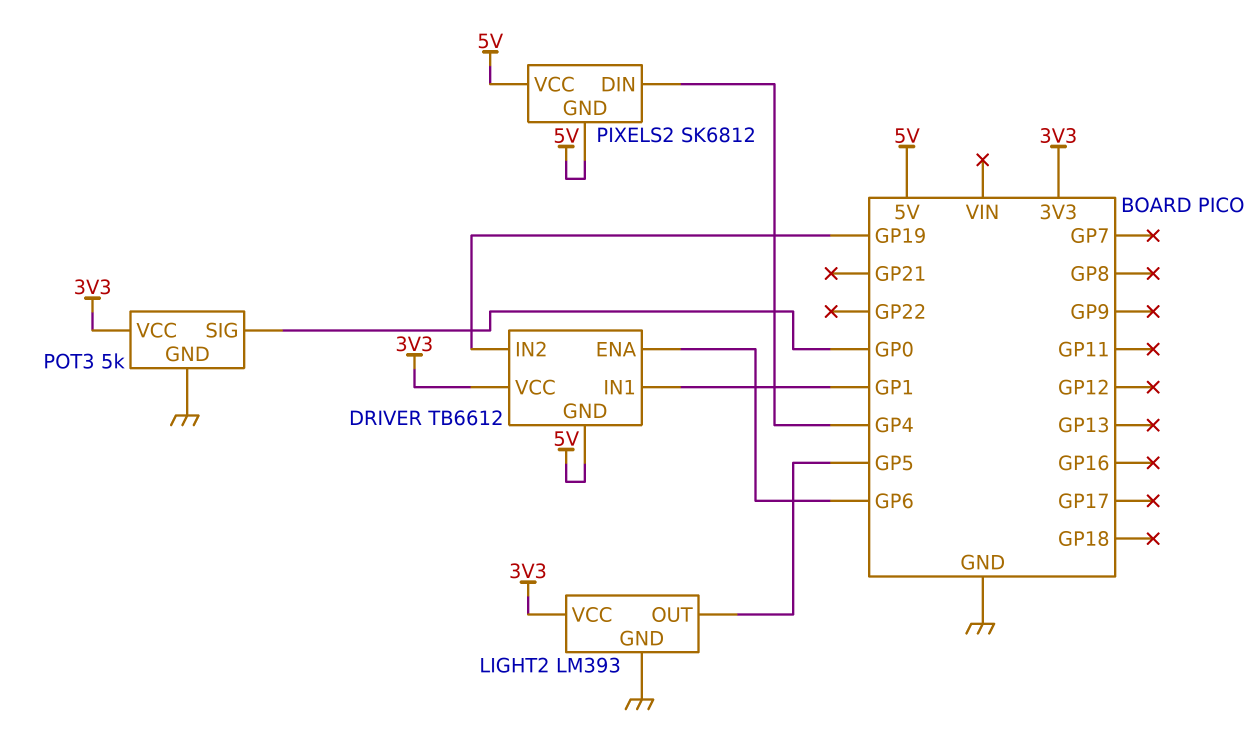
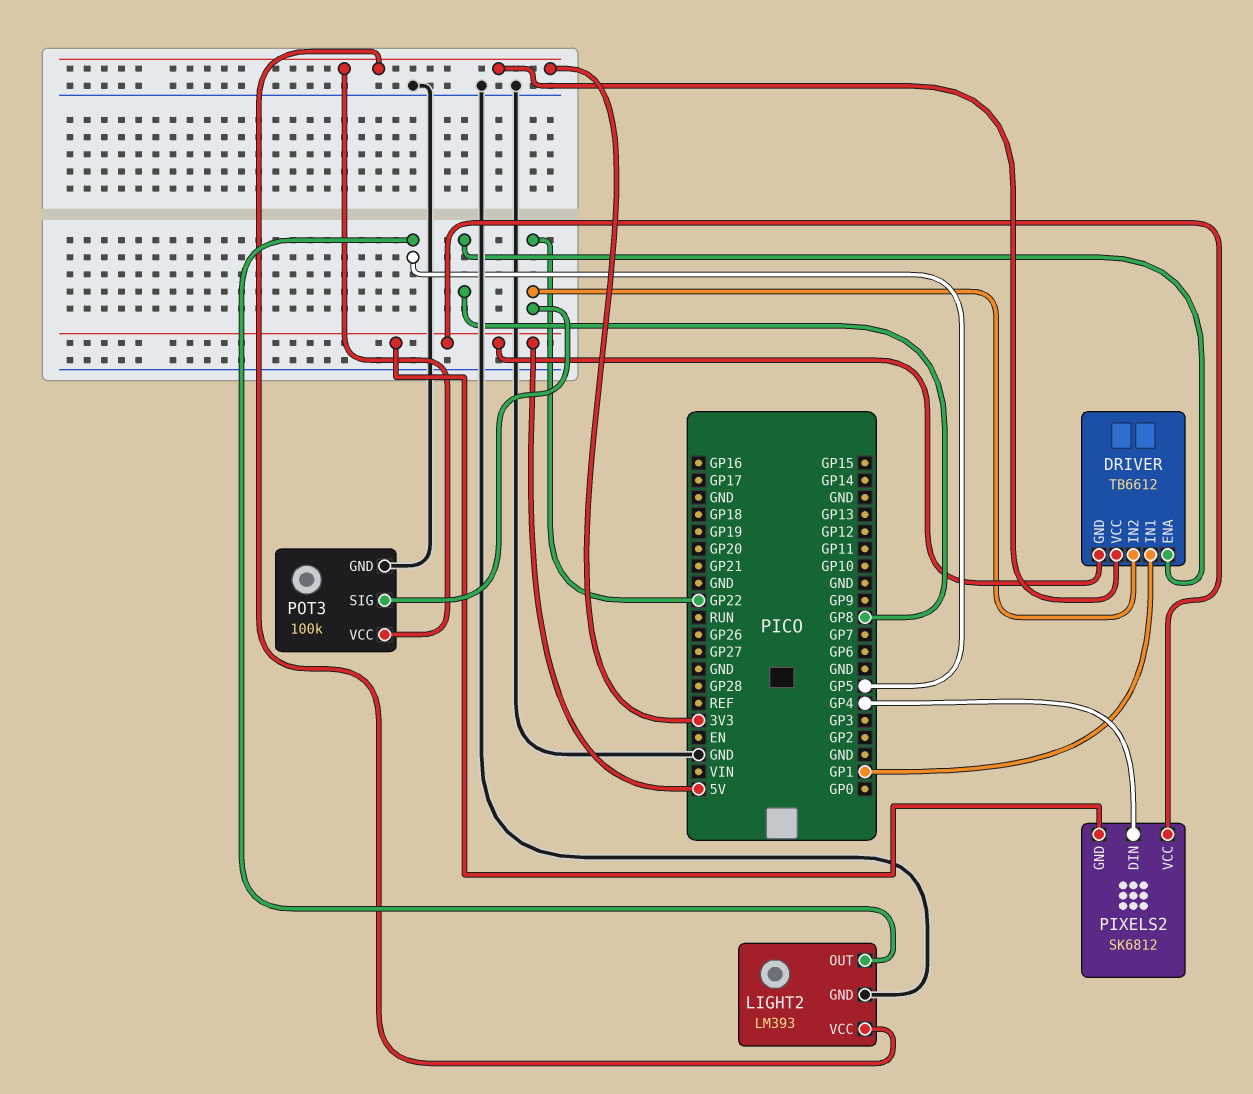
DRIVER pin ENA: GP6 -> GP8
DRIVER pin IN2: GP19 -> GP22
POT3: 5k -> 100k
POT3 pin SIG: GP0 -> GP22

